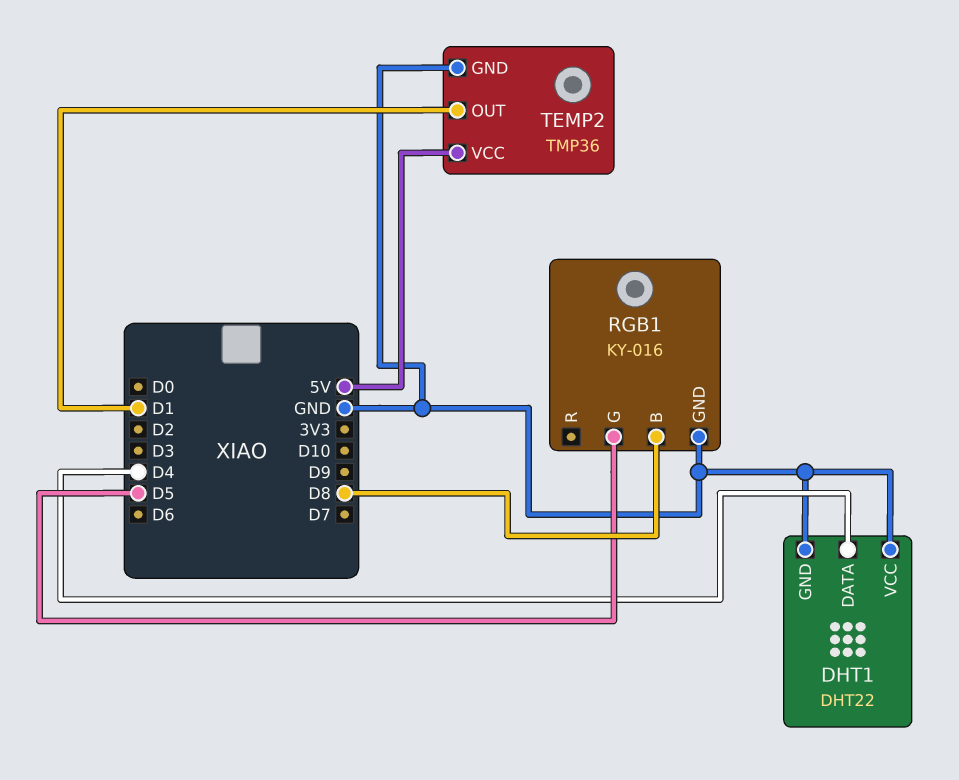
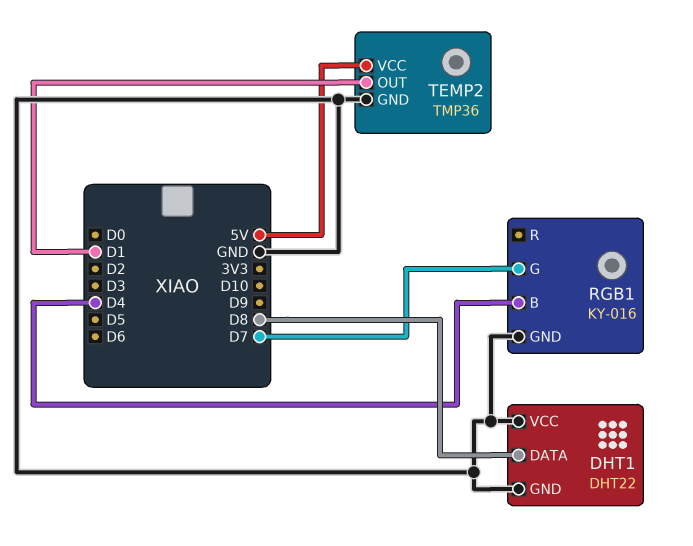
DHT1 pin DATA: D4 -> D8
RGB1 pin B: D8 -> D4
RGB1 pin G: D5 -> D7

